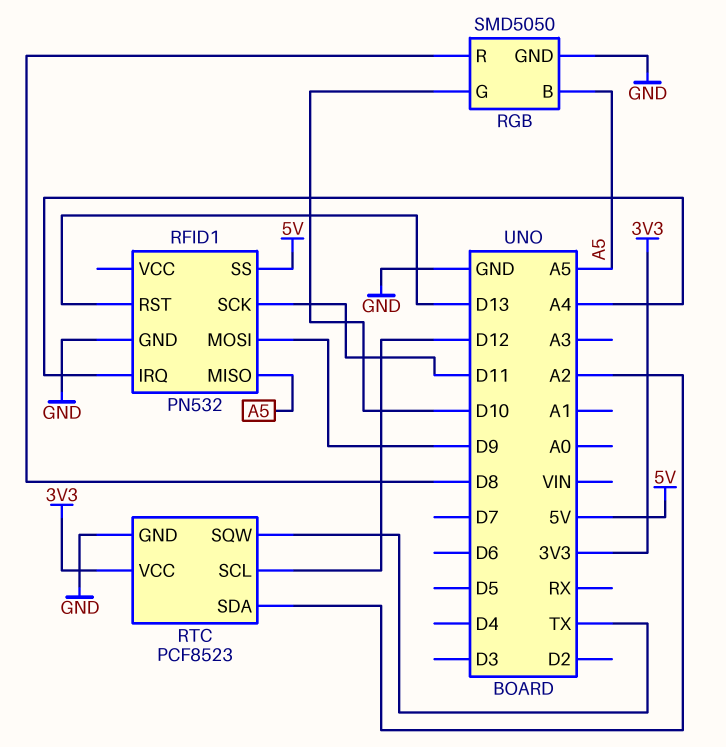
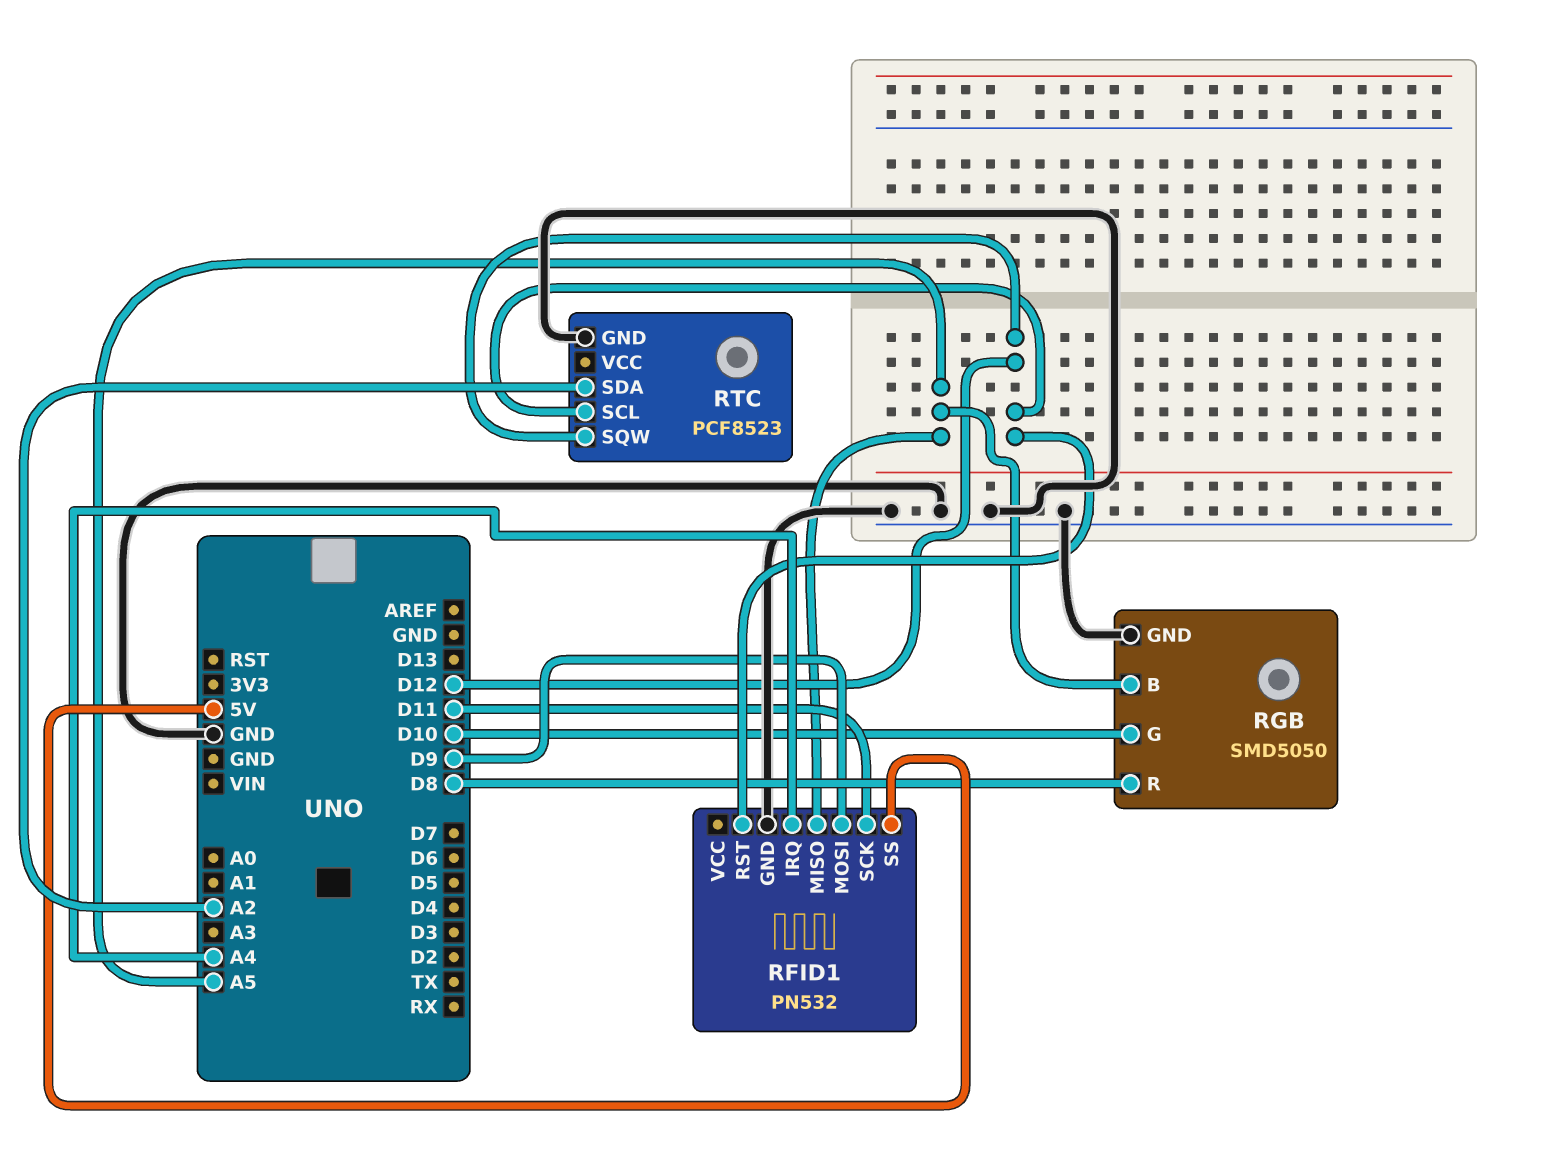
RFID1 pin RST: D13 -> D12
RTC pin SQW: TX -> D12
RTC pin VCC: 3V3 -> none

